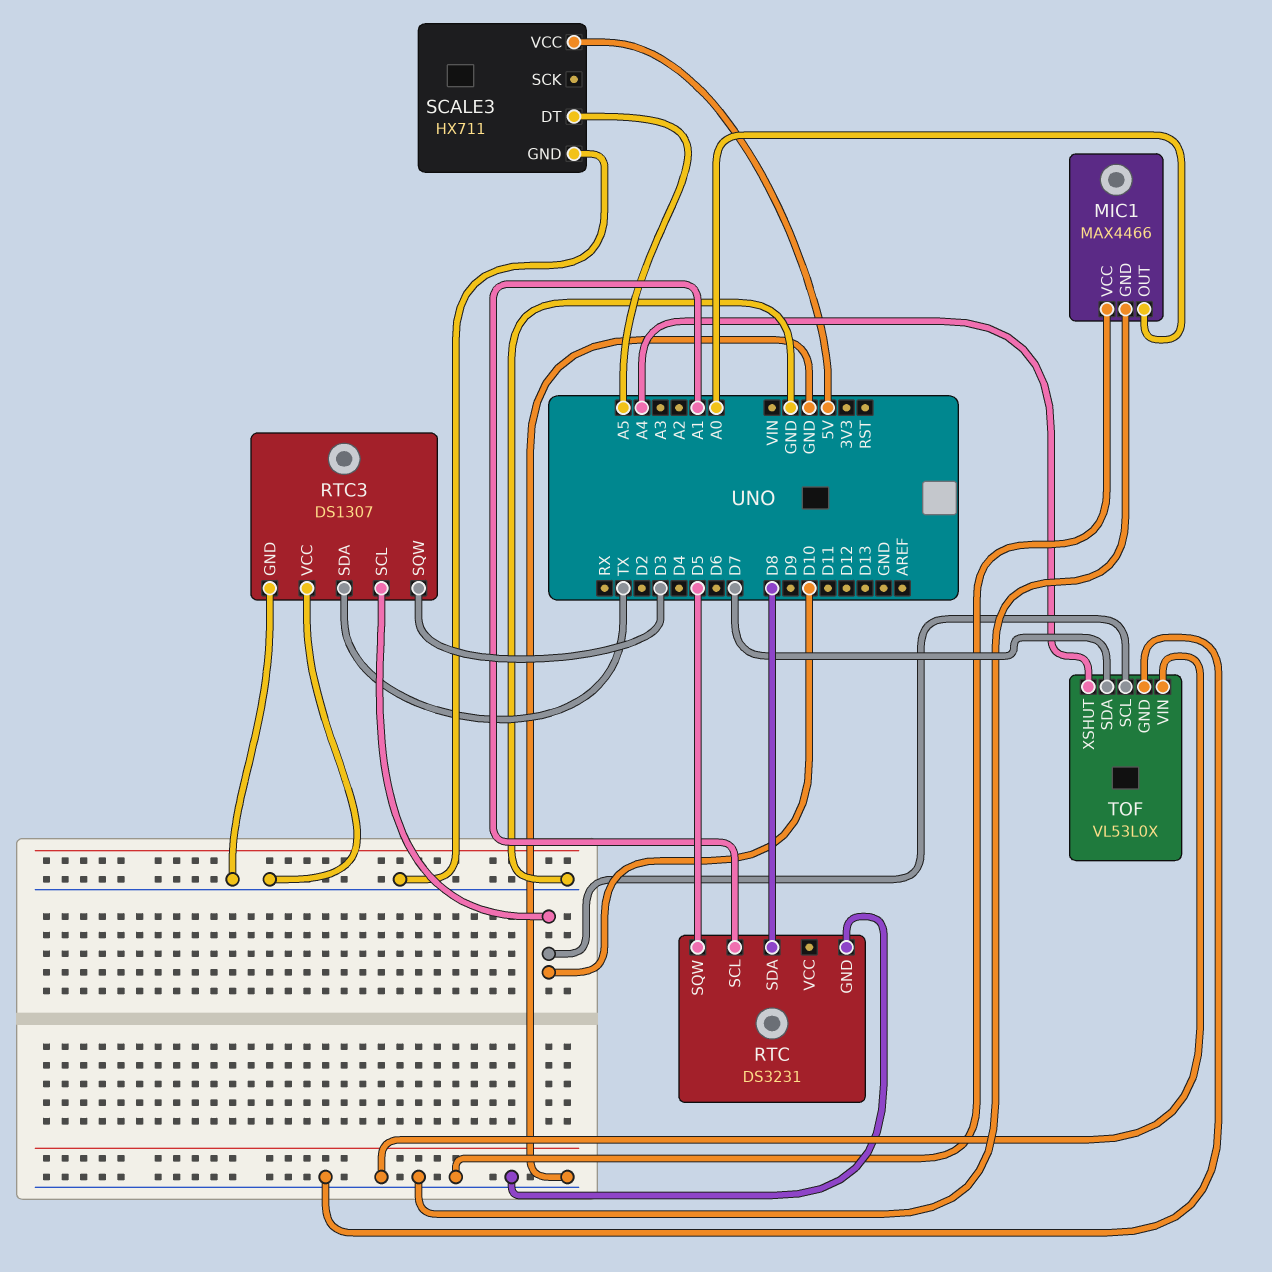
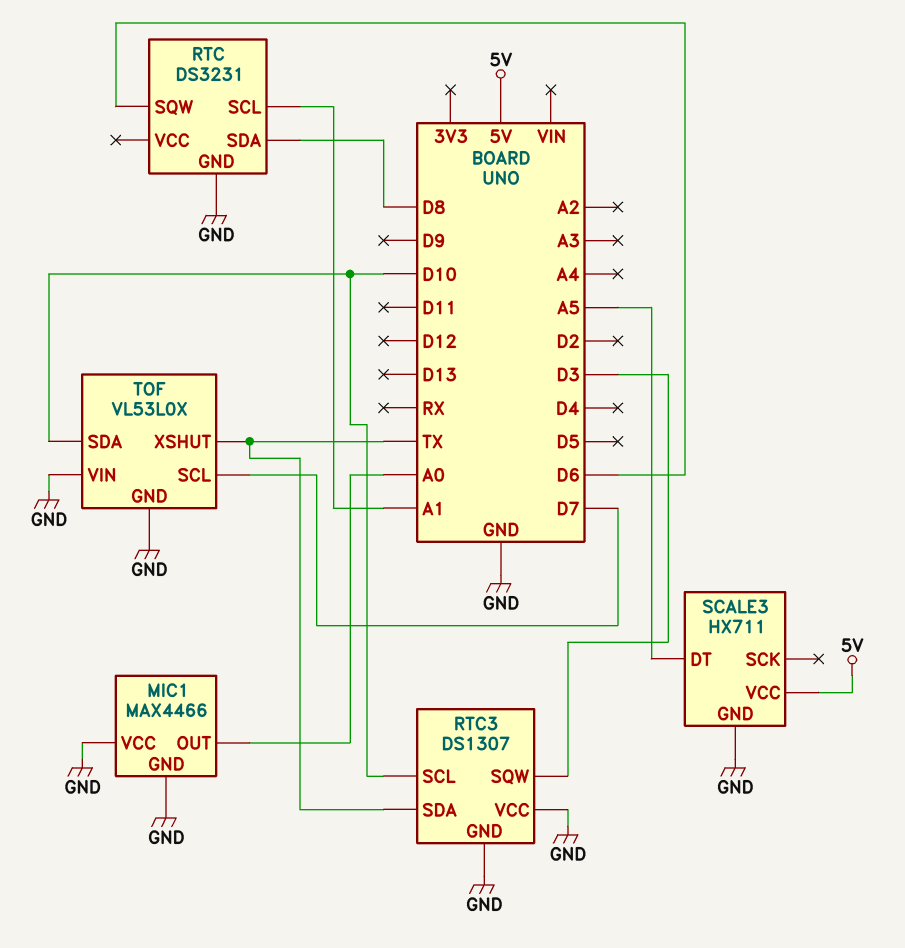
RTC pin SQW: D5 -> D6
TOF pin SCL: D10 -> D7
TOF pin SDA: D7 -> D10
TOF pin XSHUT: A4 -> TX

